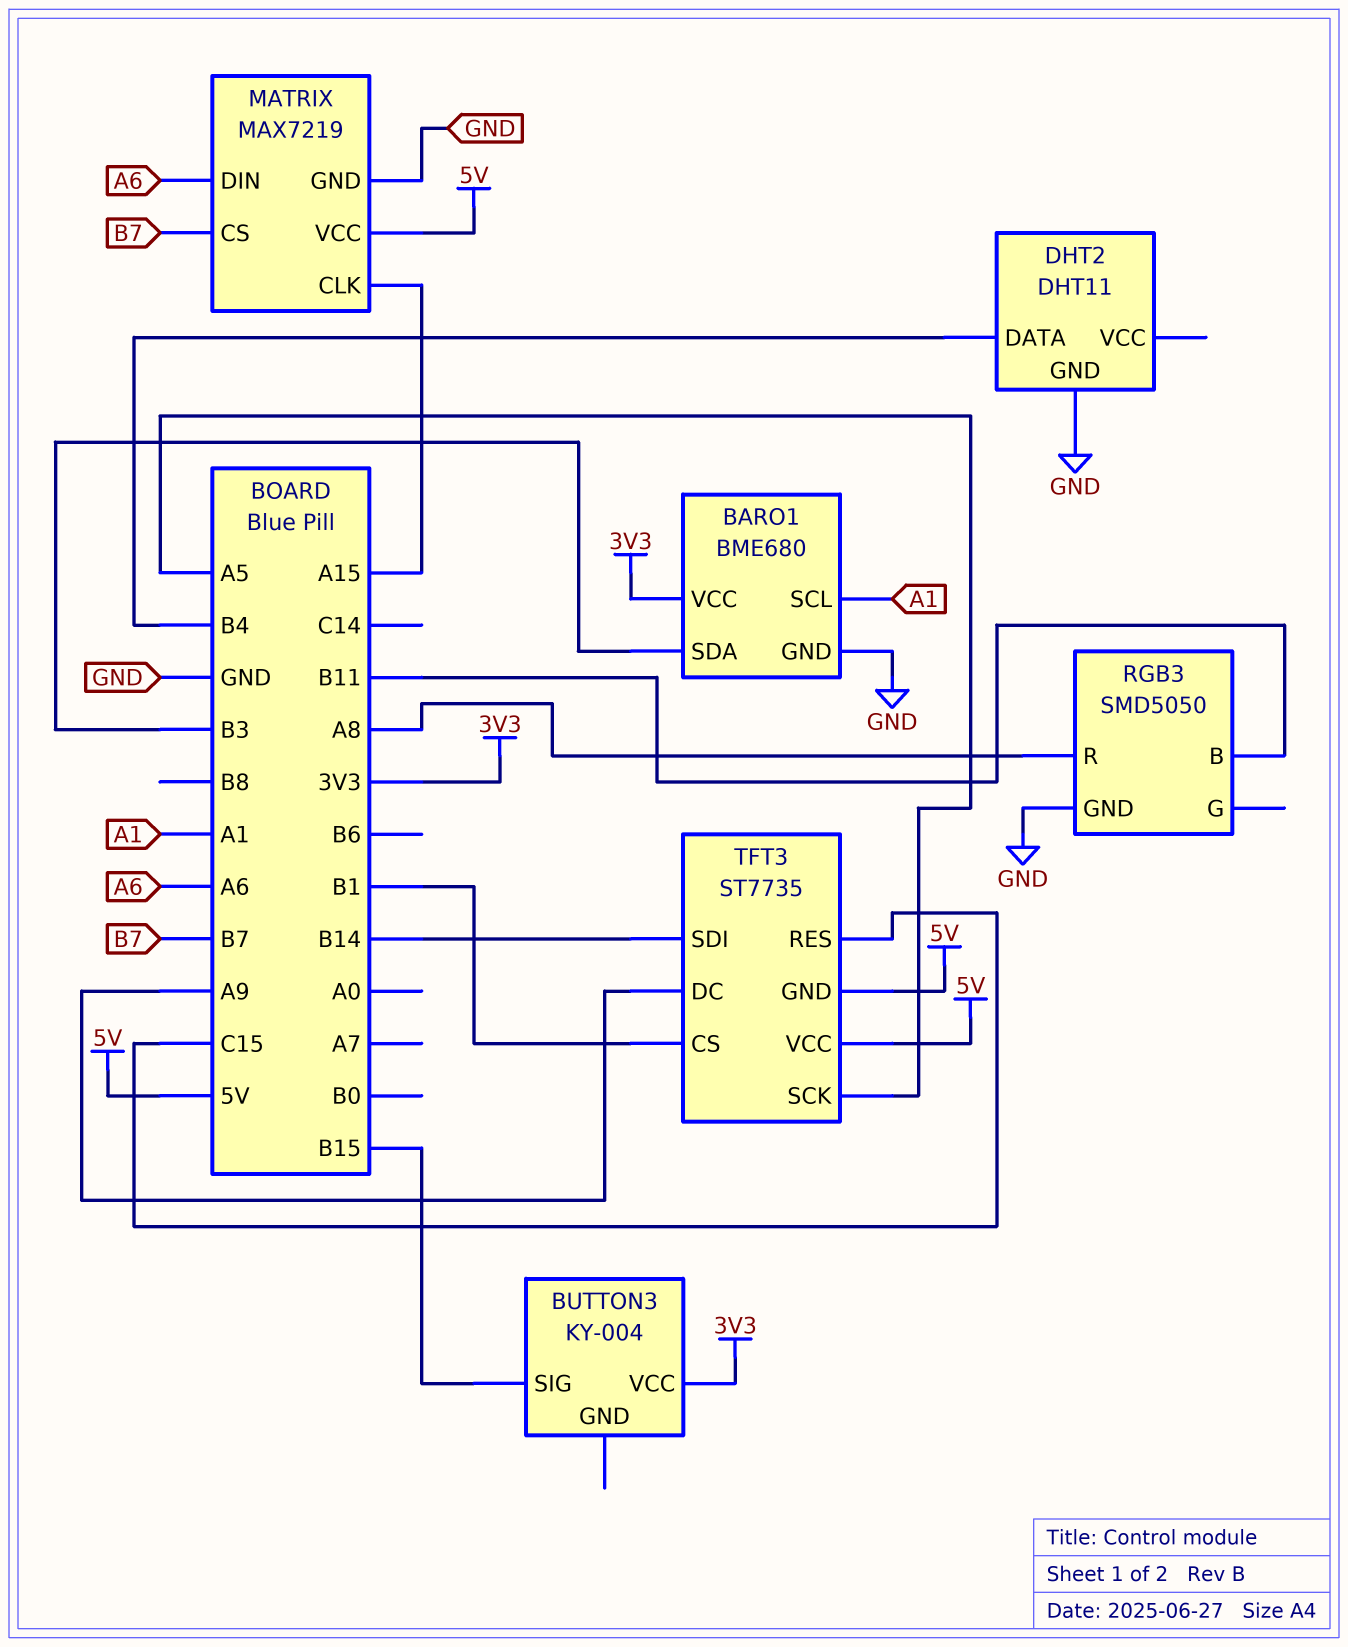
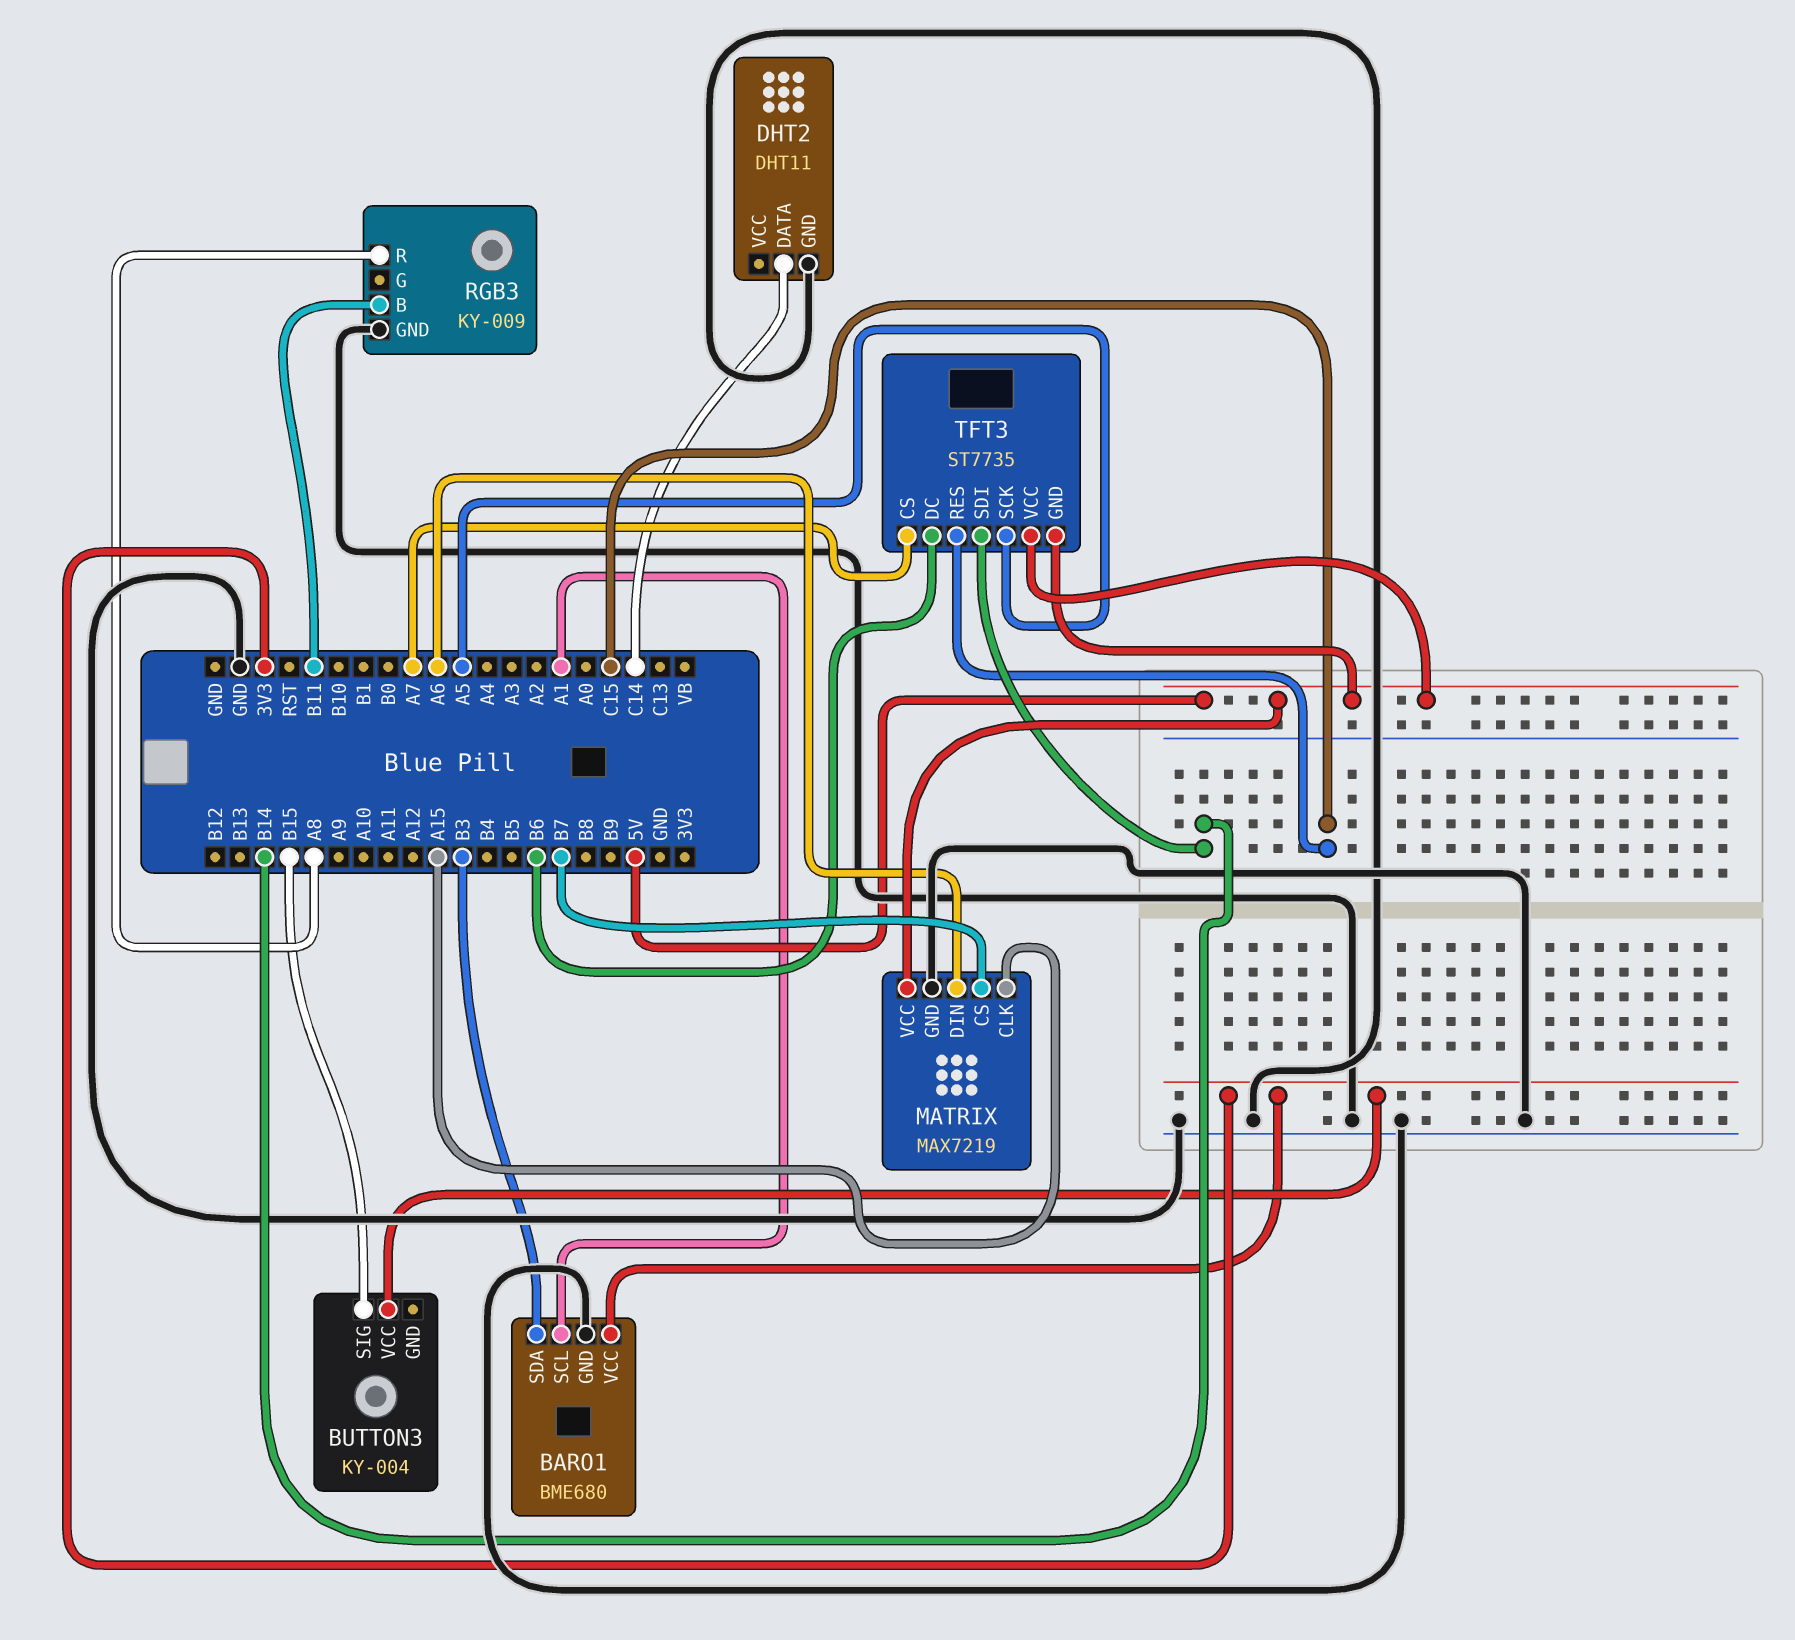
DHT2 pin DATA: B4 -> C14
RGB3: SMD5050 -> KY-009
TFT3 pin CS: B1 -> A7
TFT3 pin DC: A9 -> B6

